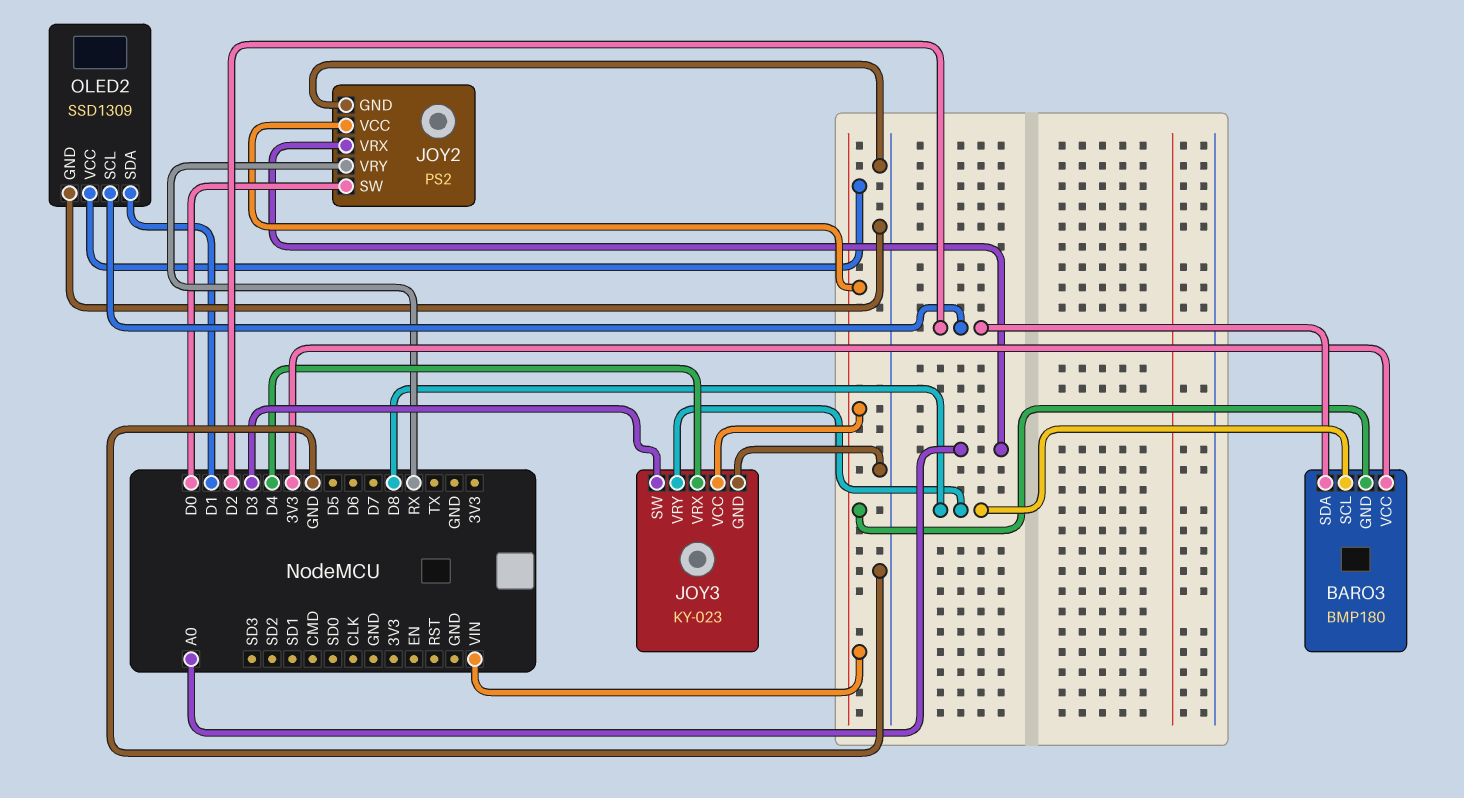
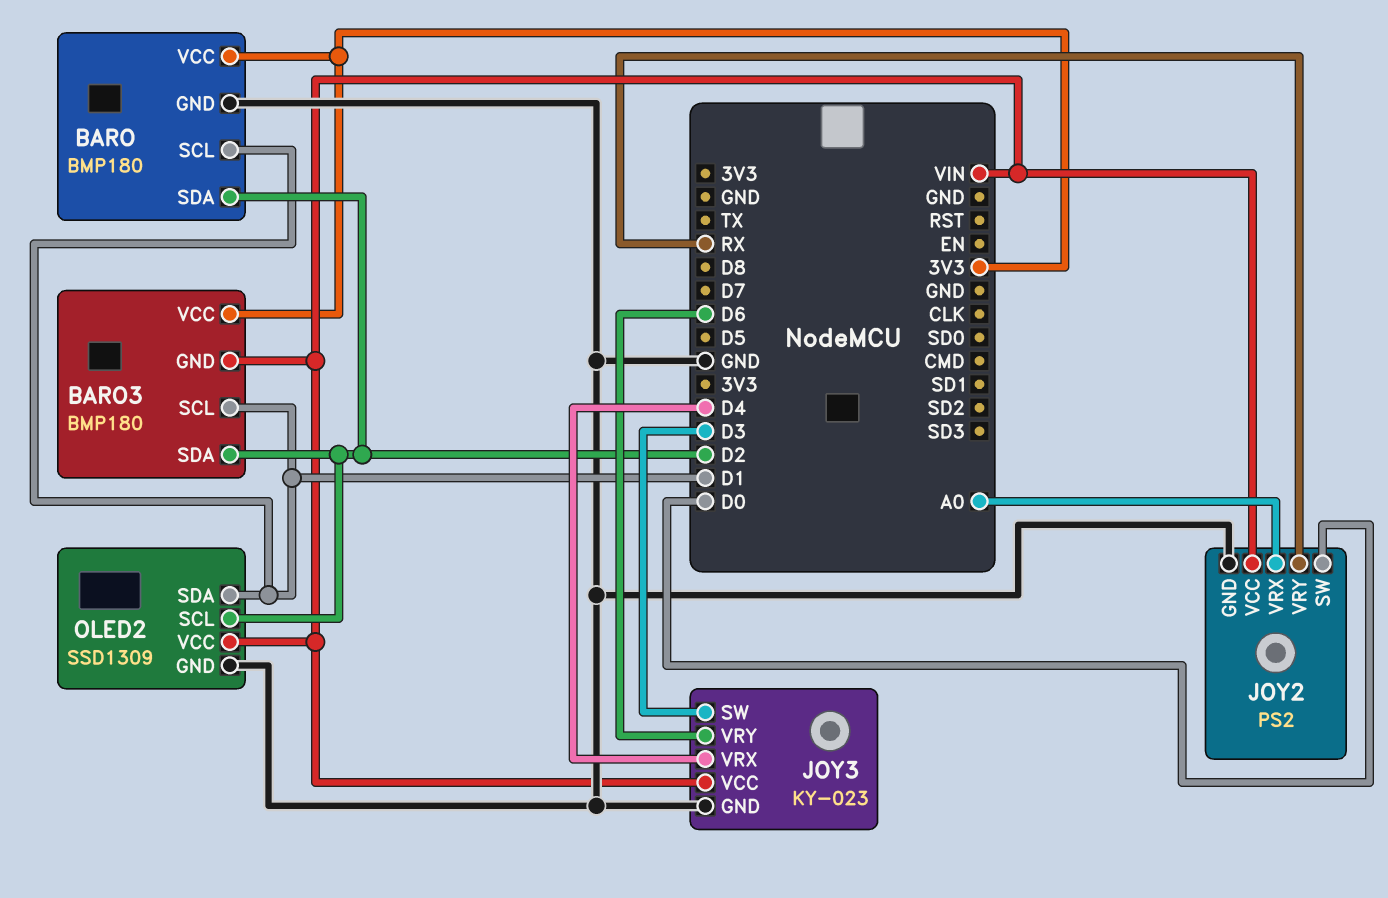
BARO: none -> BMP180
BARO pin GND: none -> GND
BARO pin SCL: none -> D1
BARO pin SDA: none -> D2
BARO pin VCC: none -> 3V3
BARO3 pin SCL: D8 -> D1
JOY3 pin VRY: D8 -> D6

